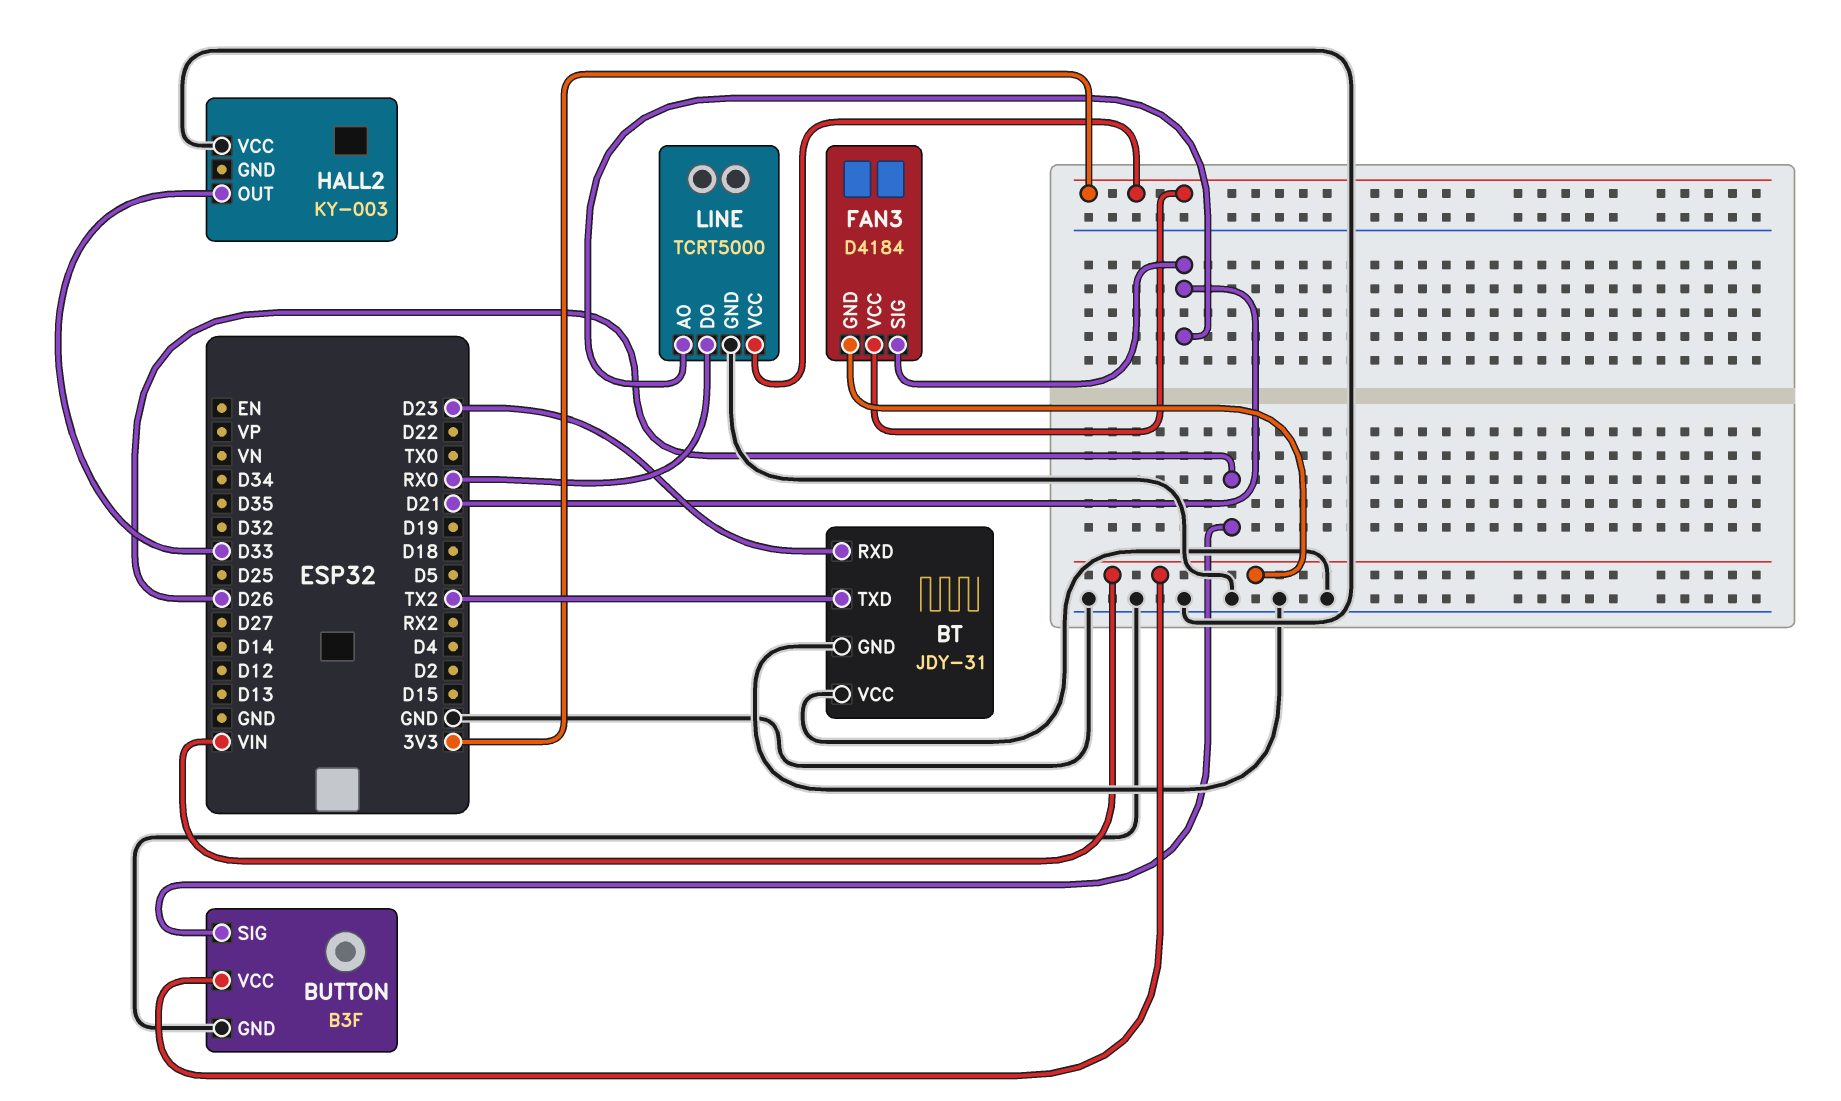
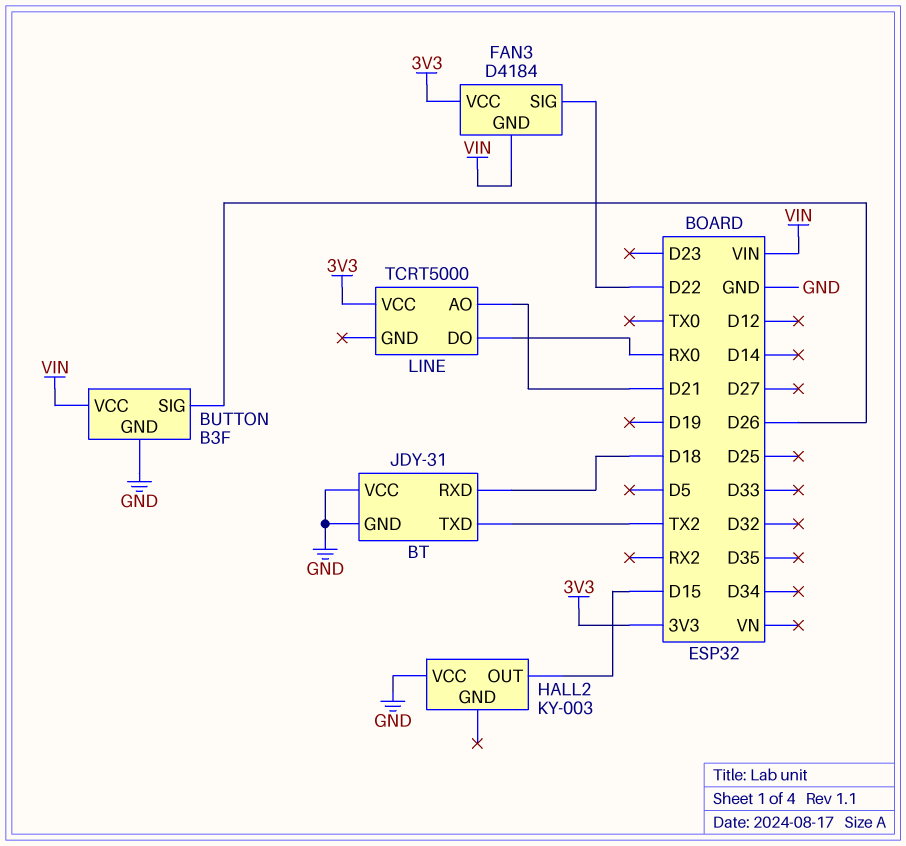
BT pin RXD: D23 -> D18
FAN3 pin SIG: D21 -> D22
HALL2 pin OUT: D33 -> D15
LINE pin GND: GND -> none

